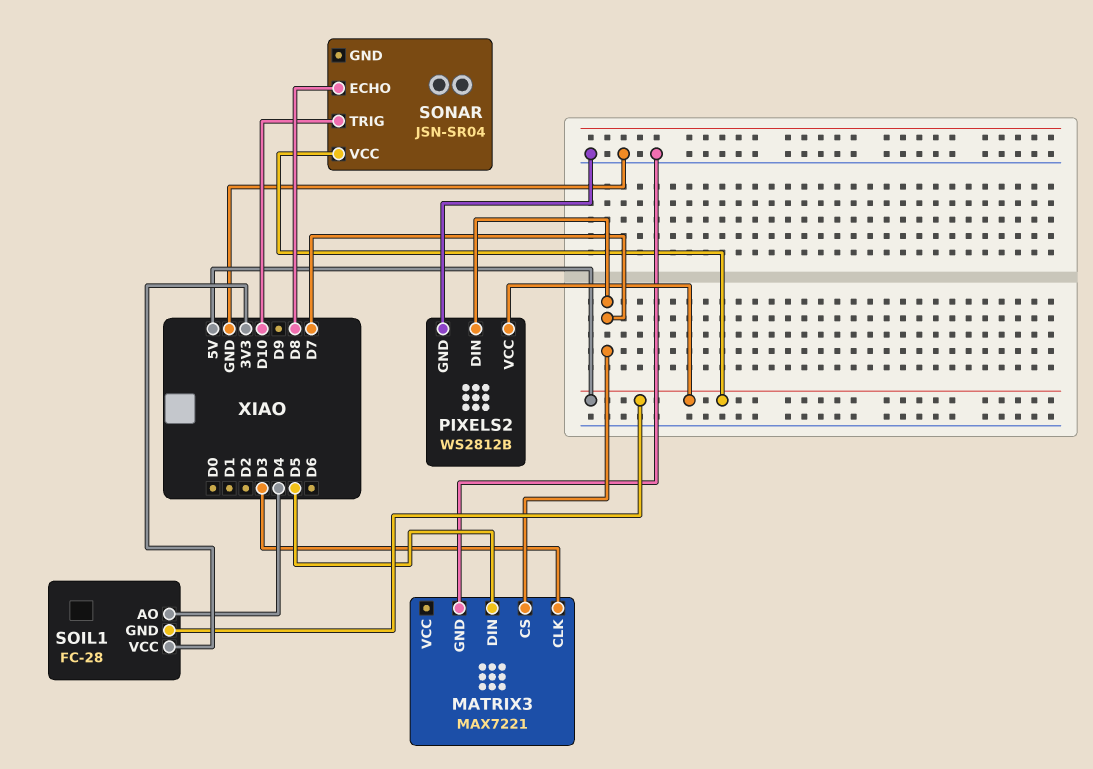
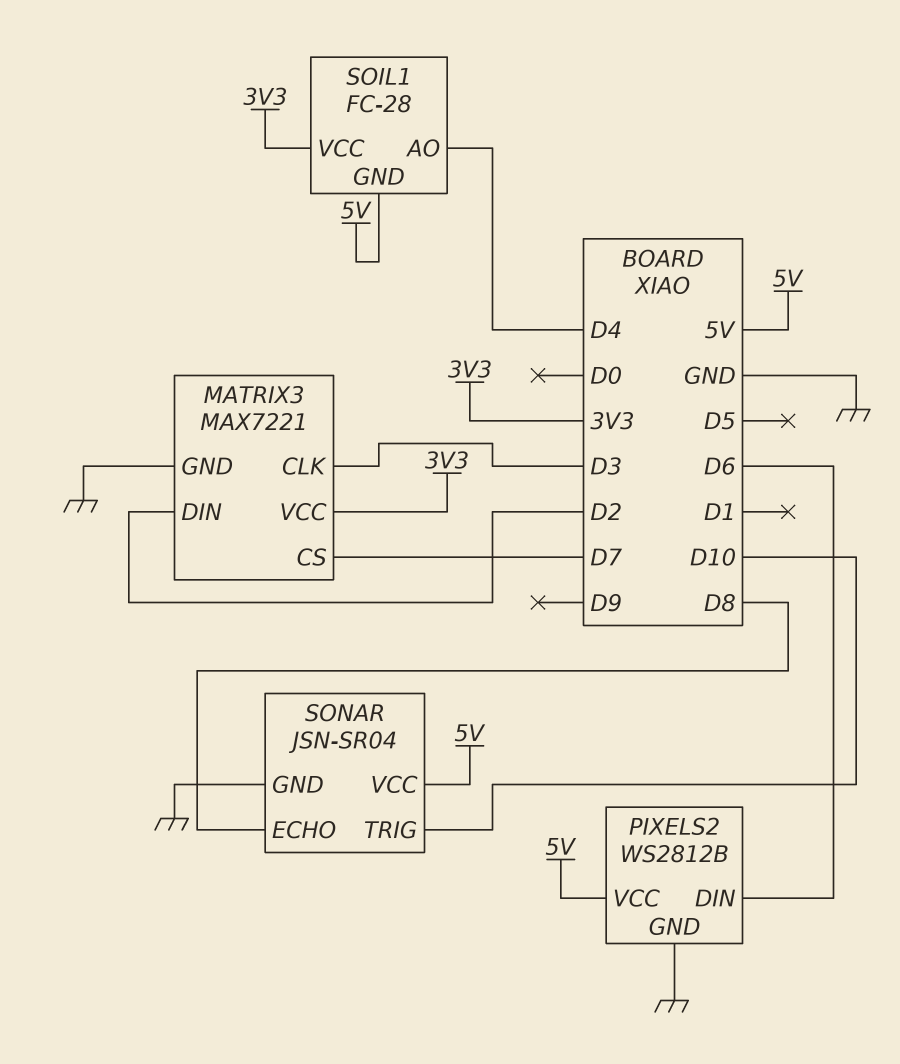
MATRIX3 pin DIN: D5 -> D2
MATRIX3 pin VCC: none -> 3V3
PIXELS2 pin DIN: D7 -> D6
SONAR pin GND: none -> GND

